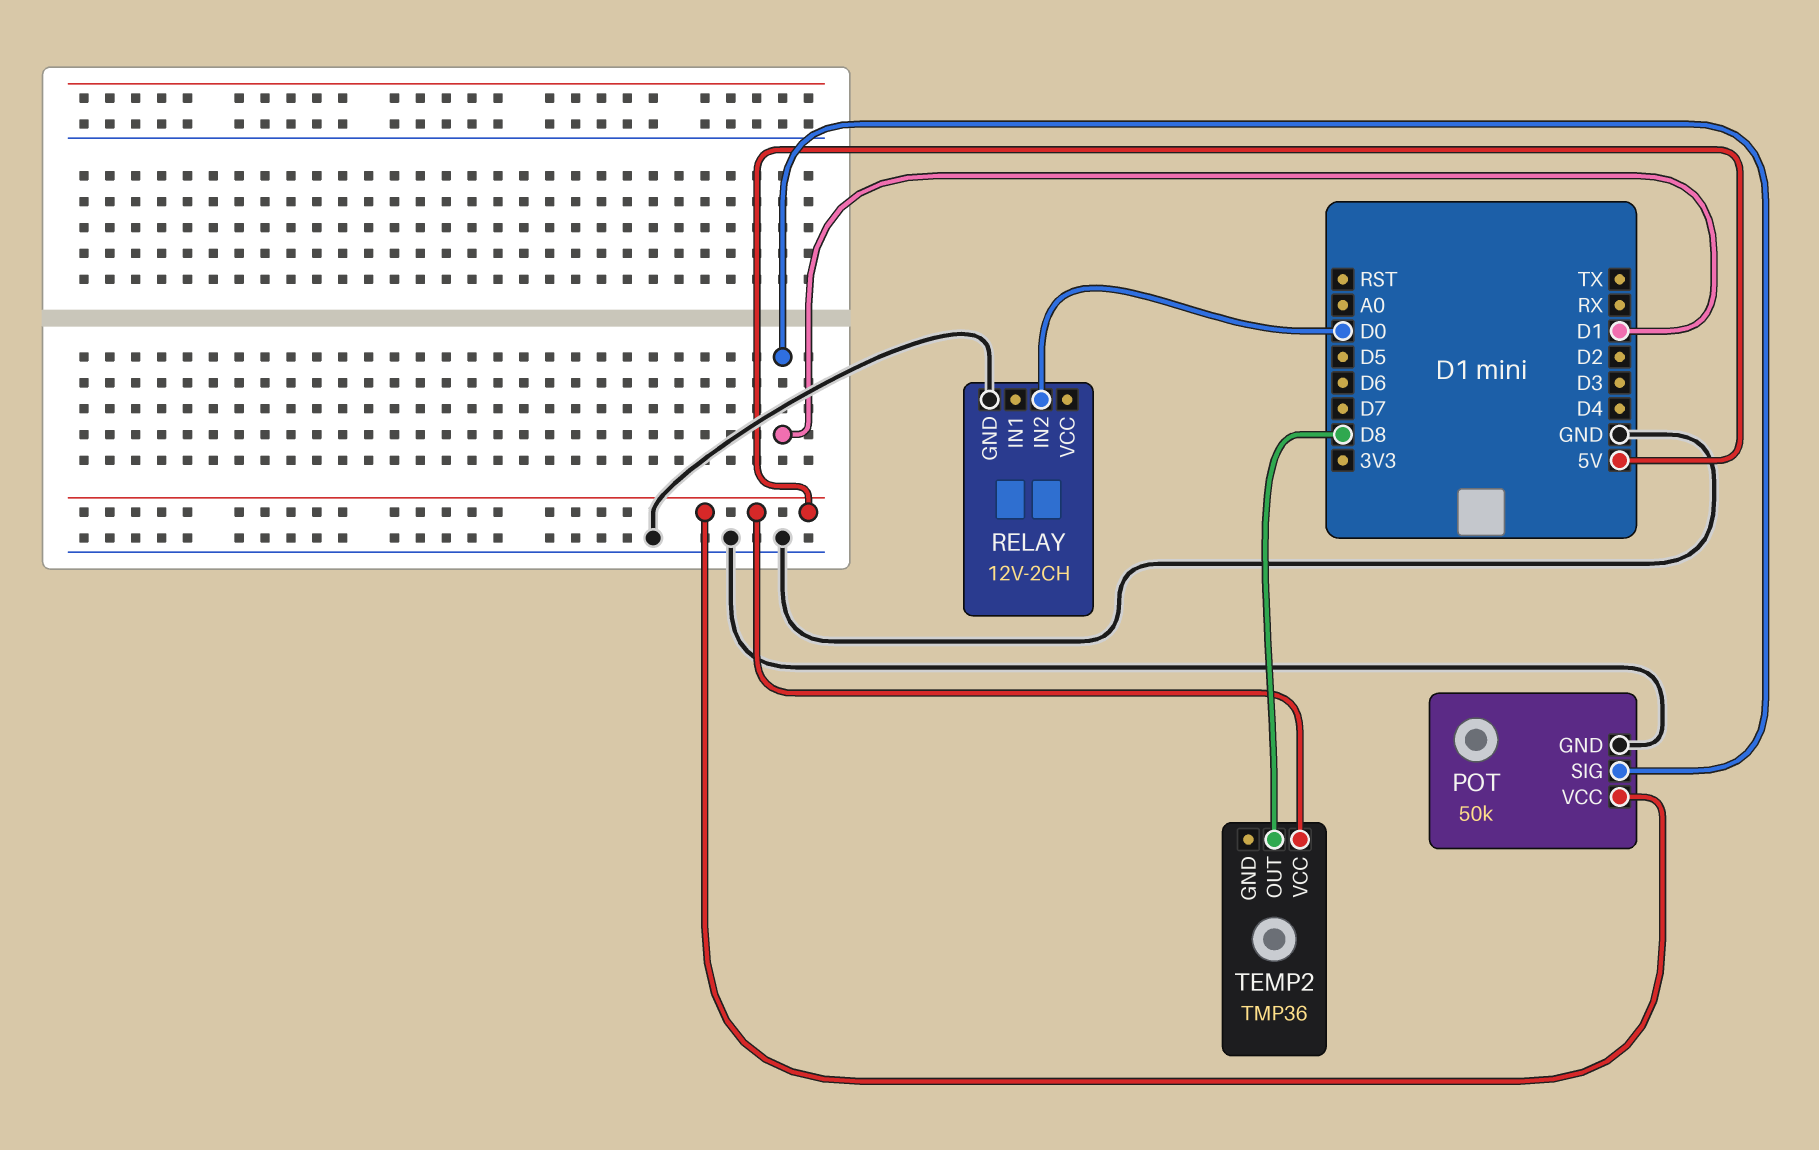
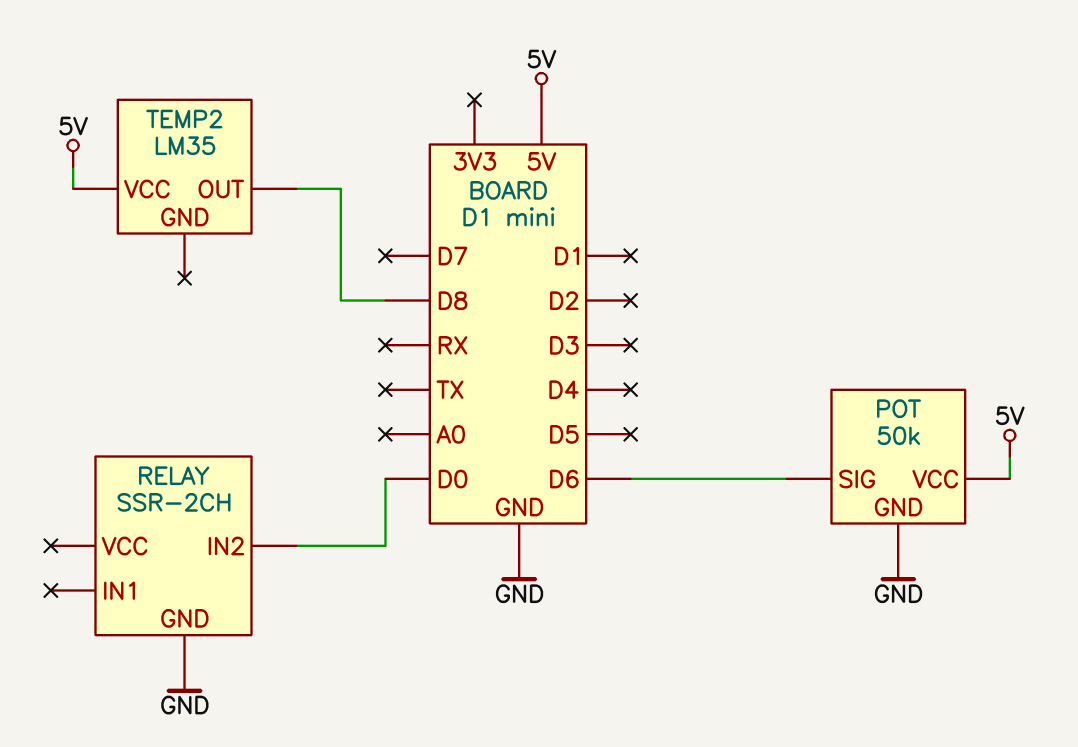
POT pin SIG: D1 -> D6
RELAY: 12V-2CH -> SSR-2CH
TEMP2: TMP36 -> LM35

